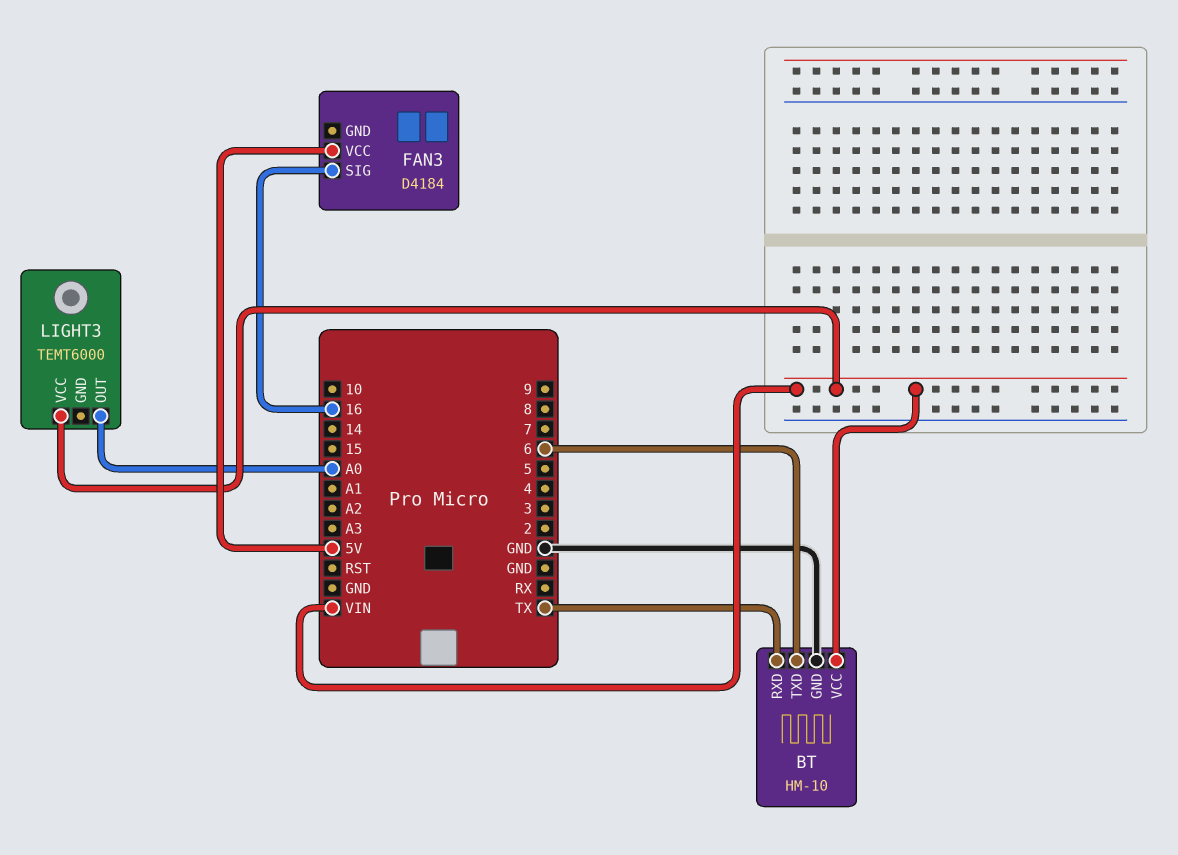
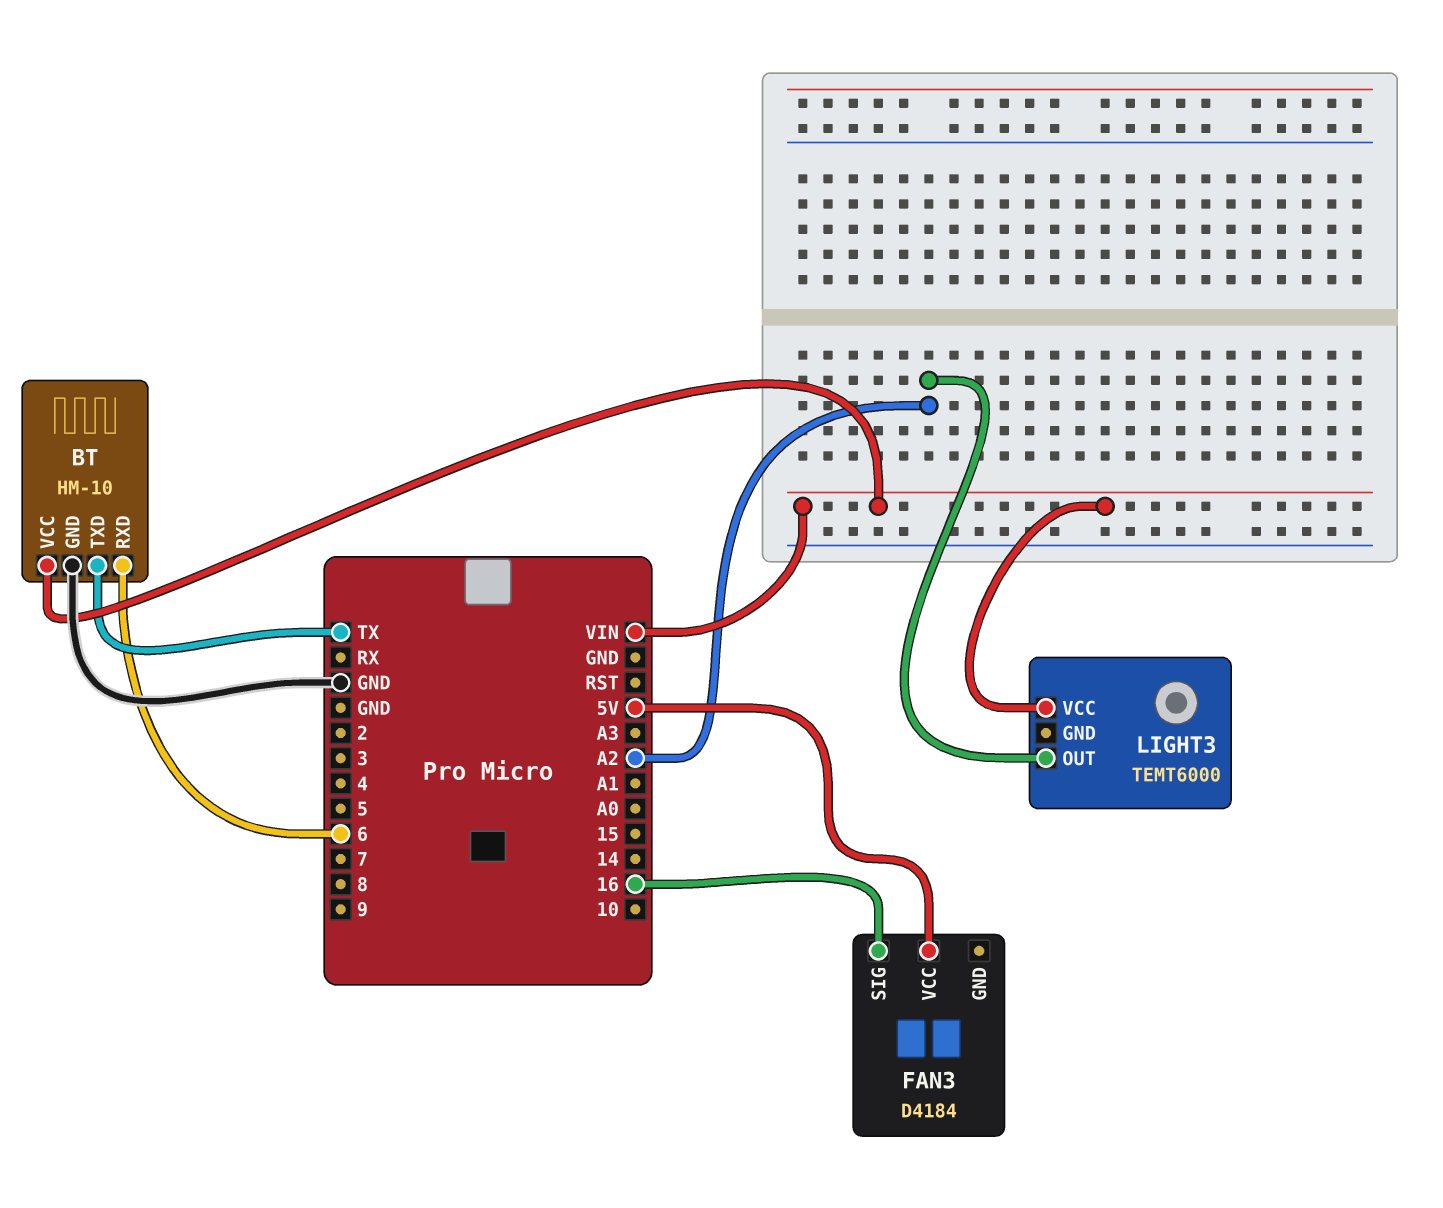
BT pin RXD: TX -> 6
BT pin TXD: 6 -> TX
LIGHT3 pin OUT: A0 -> A2

